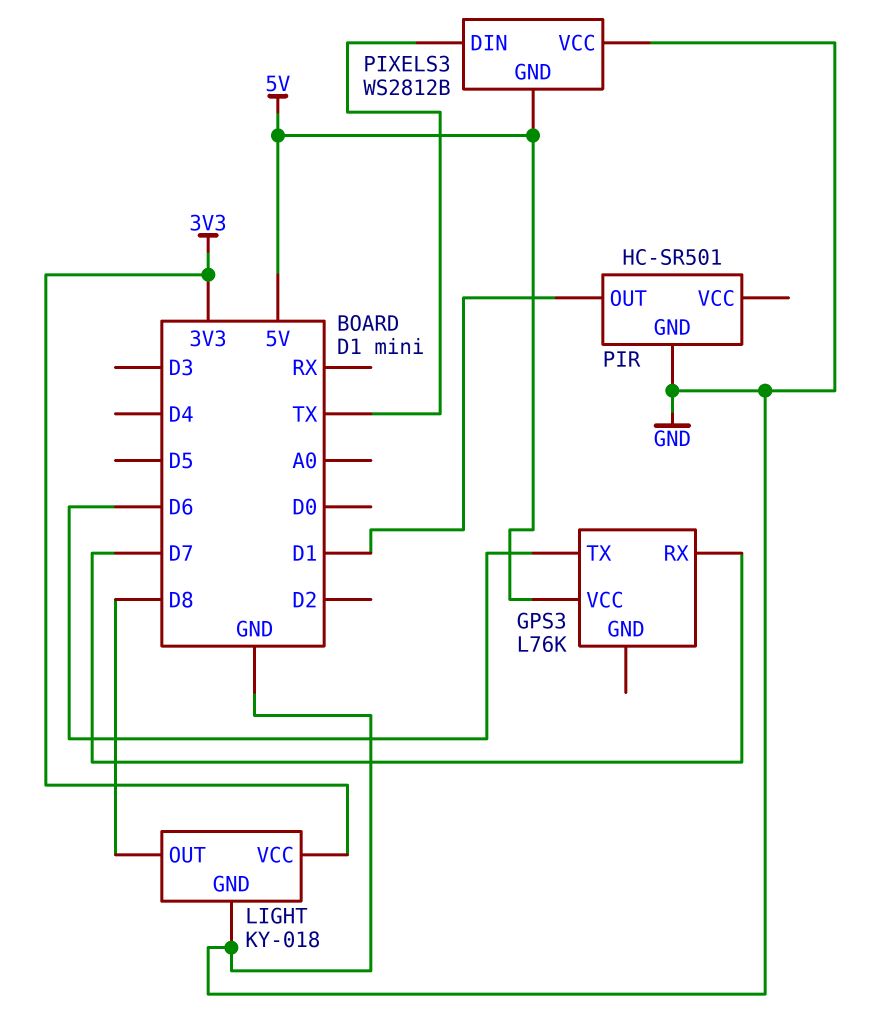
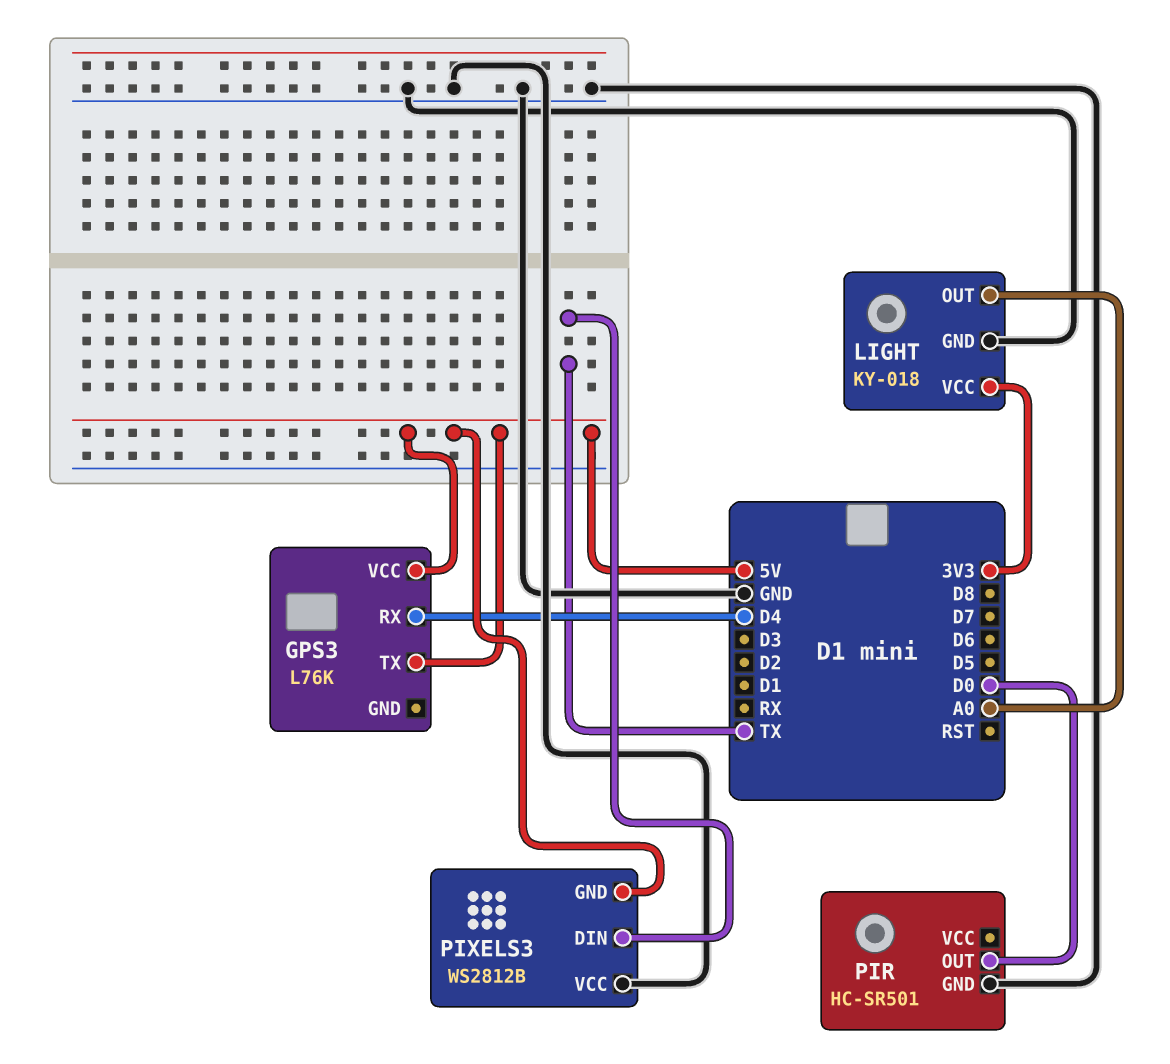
GPS3 pin RX: D7 -> D4
GPS3 pin TX: D6 -> 5V
LIGHT pin OUT: D8 -> A0
PIR pin OUT: D1 -> D0

